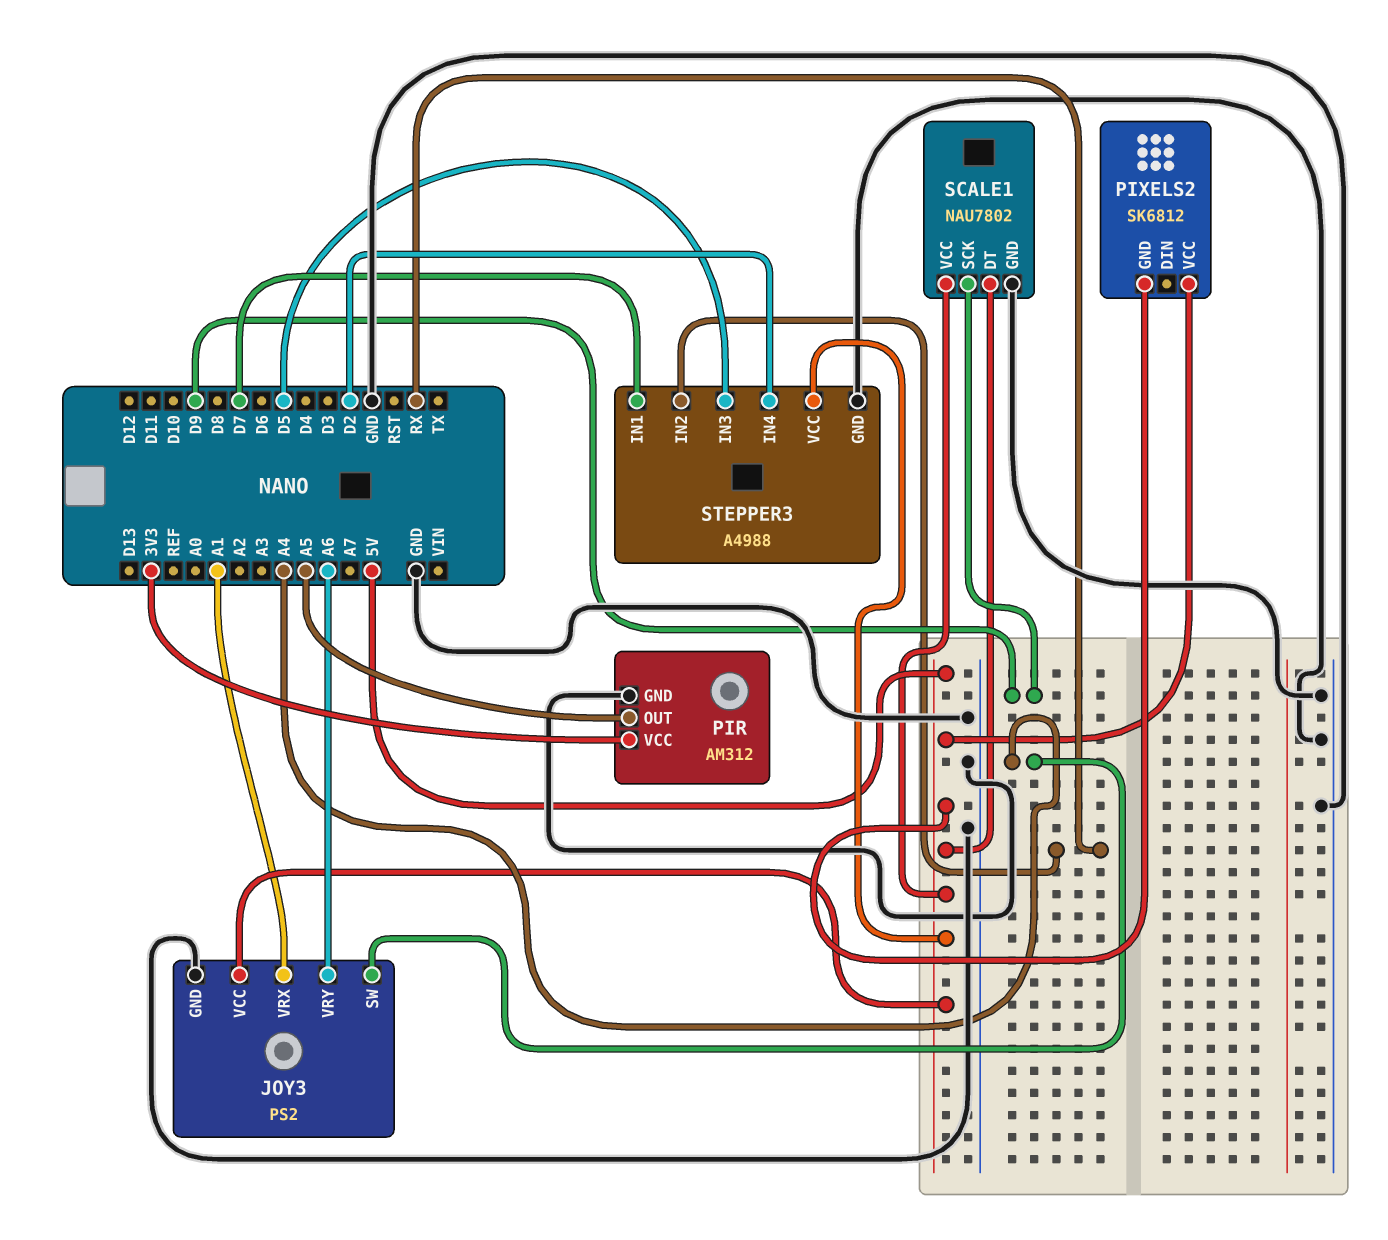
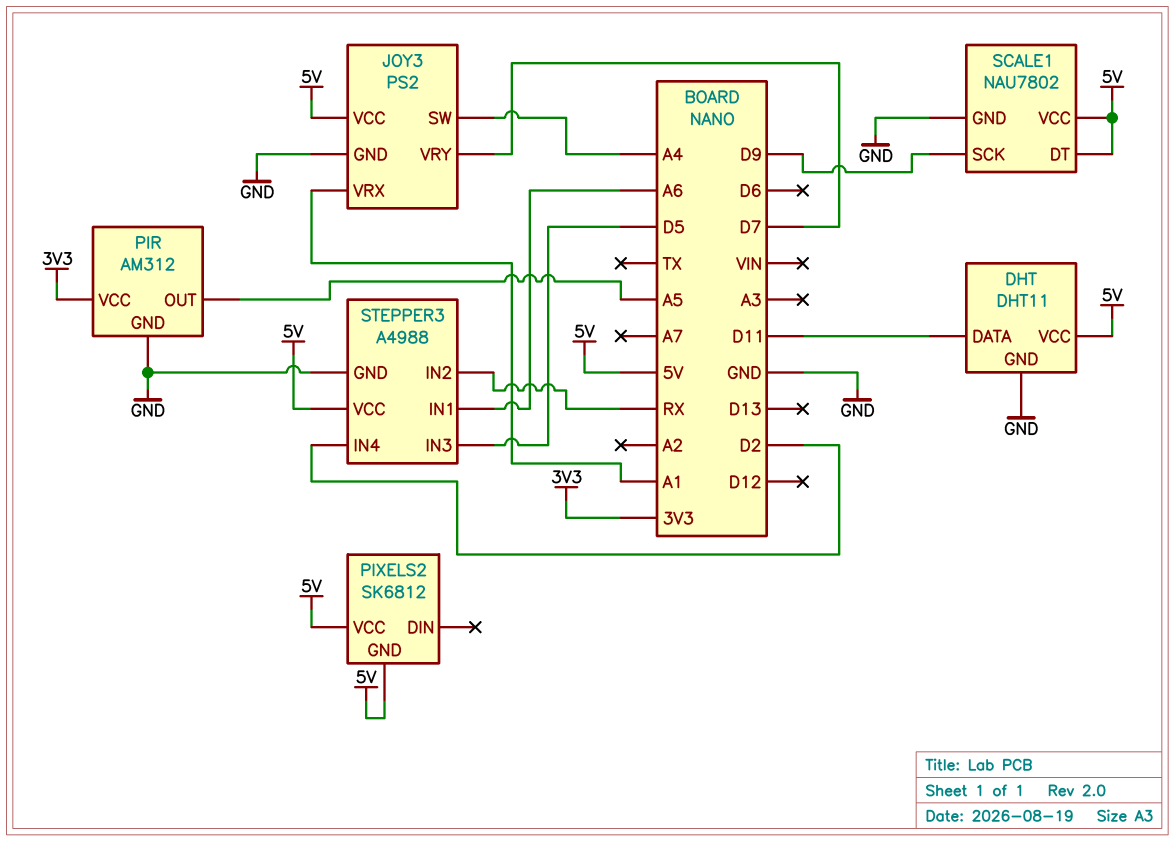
DHT: none -> DHT11
DHT pin DATA: none -> D11
DHT pin GND: none -> GND
DHT pin VCC: none -> 5V
JOY3 pin VRY: A6 -> D7
STEPPER3 pin IN1: D7 -> A6

